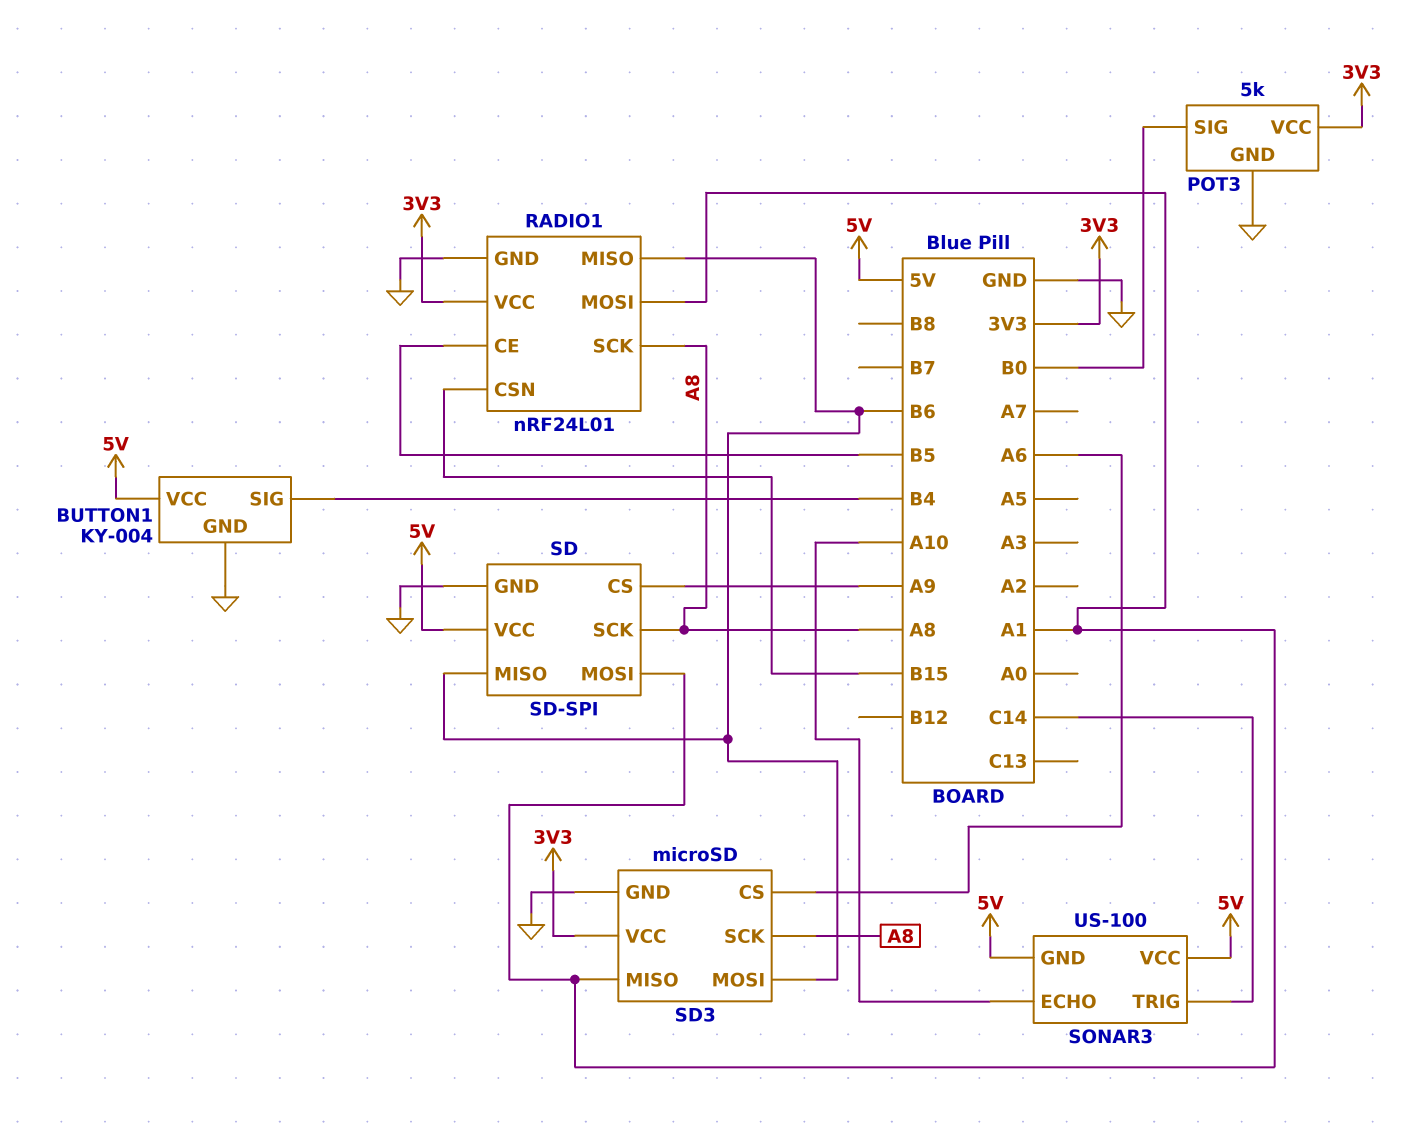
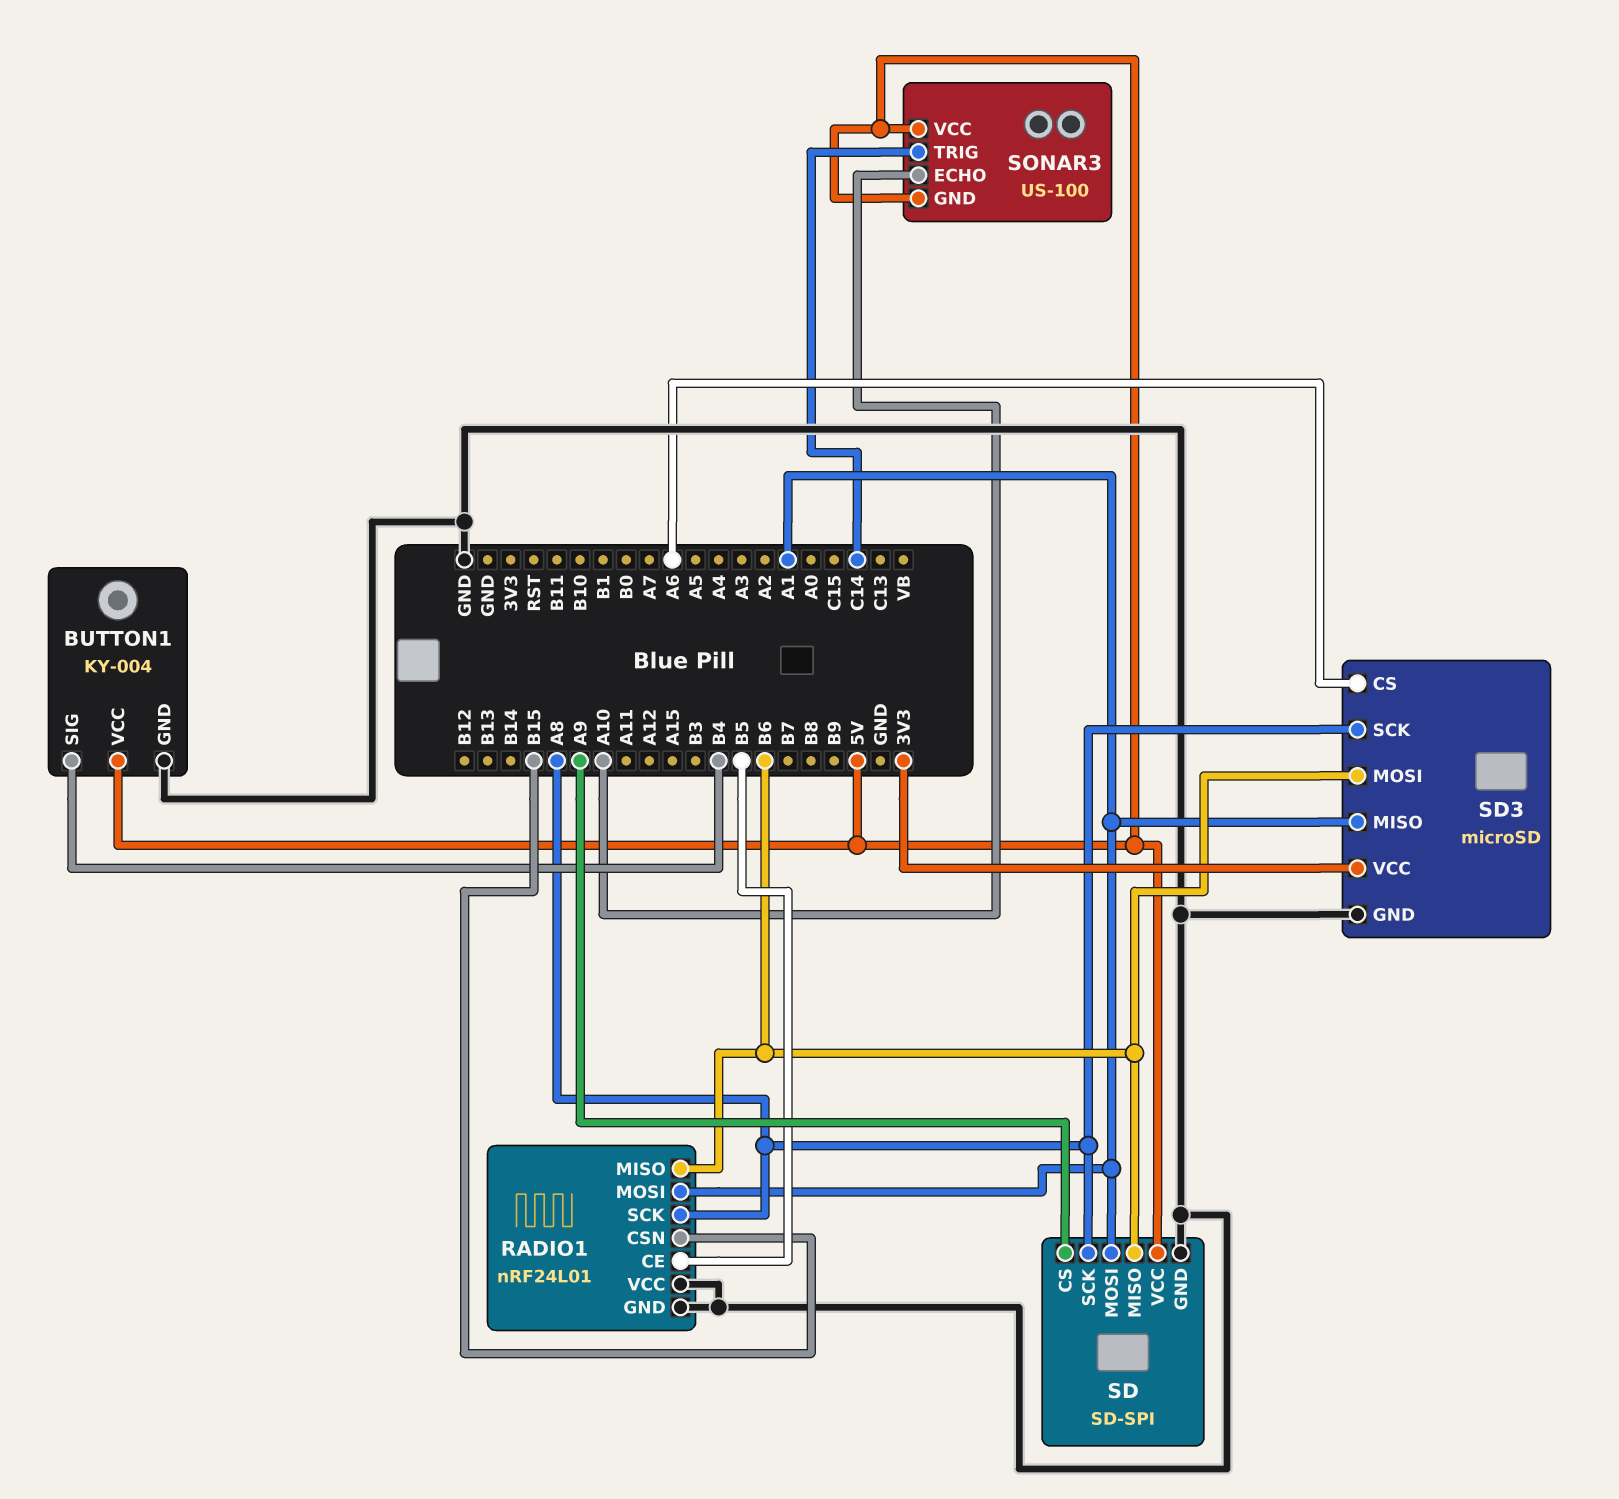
POT3: 5k -> none
POT3 pin GND: GND -> none
POT3 pin SIG: B0 -> none
POT3 pin VCC: 3V3 -> none
RADIO1 pin VCC: 3V3 -> GND

